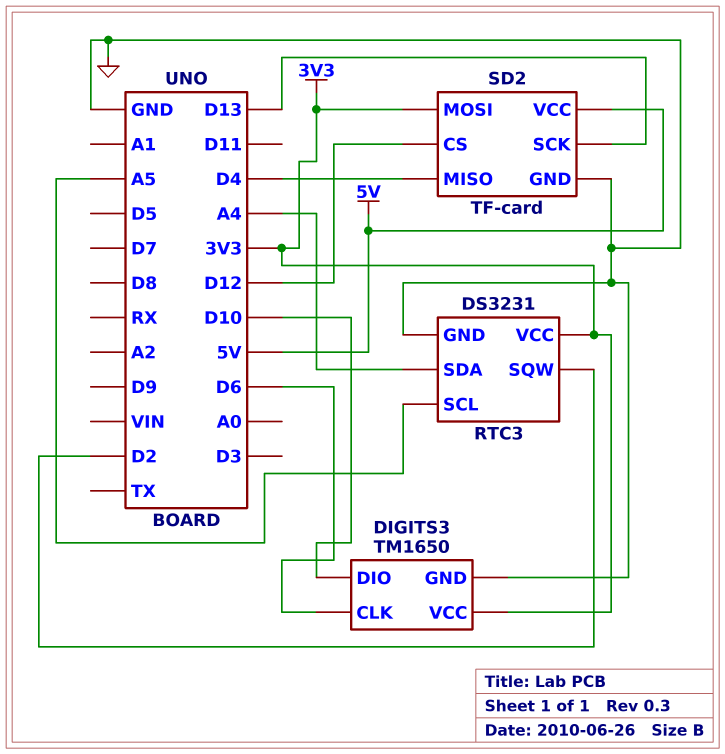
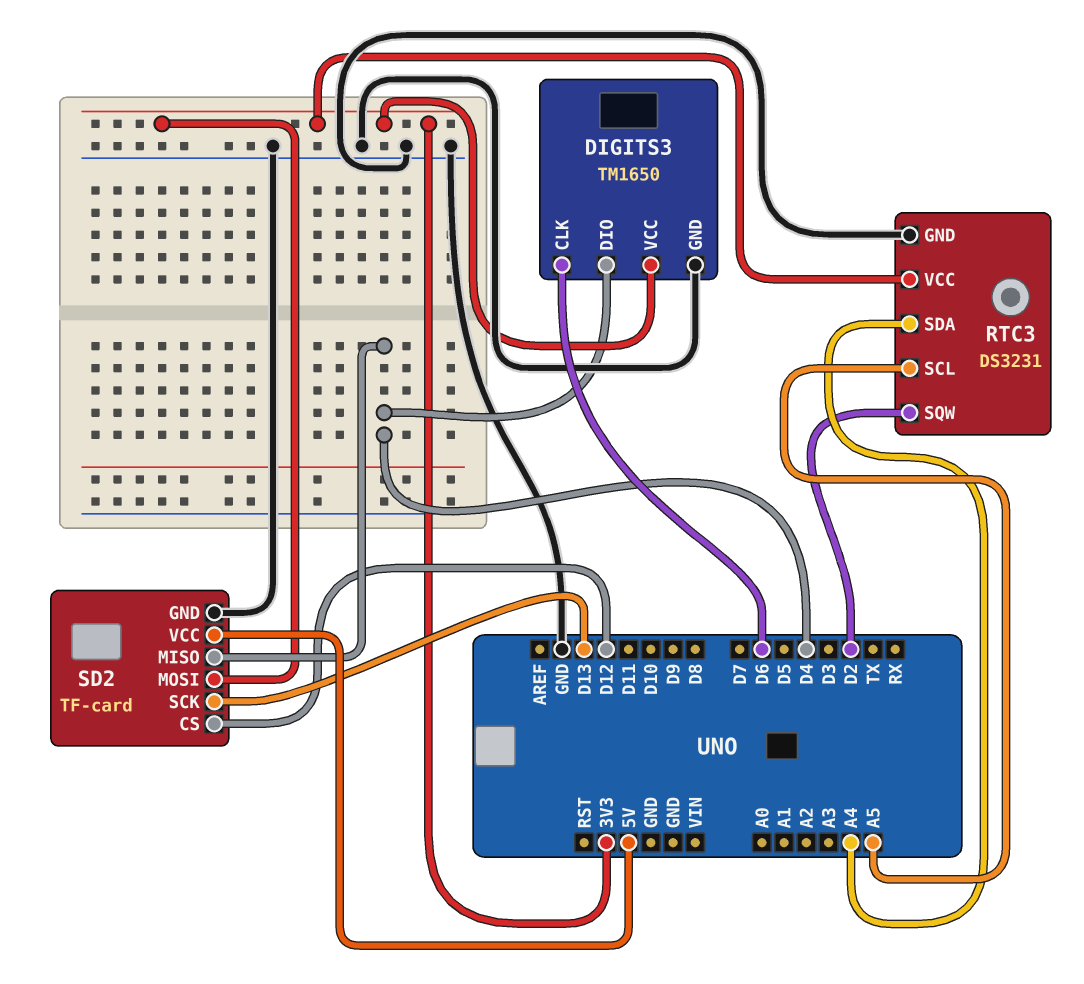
DIGITS3 pin DIO: D10 -> D4

